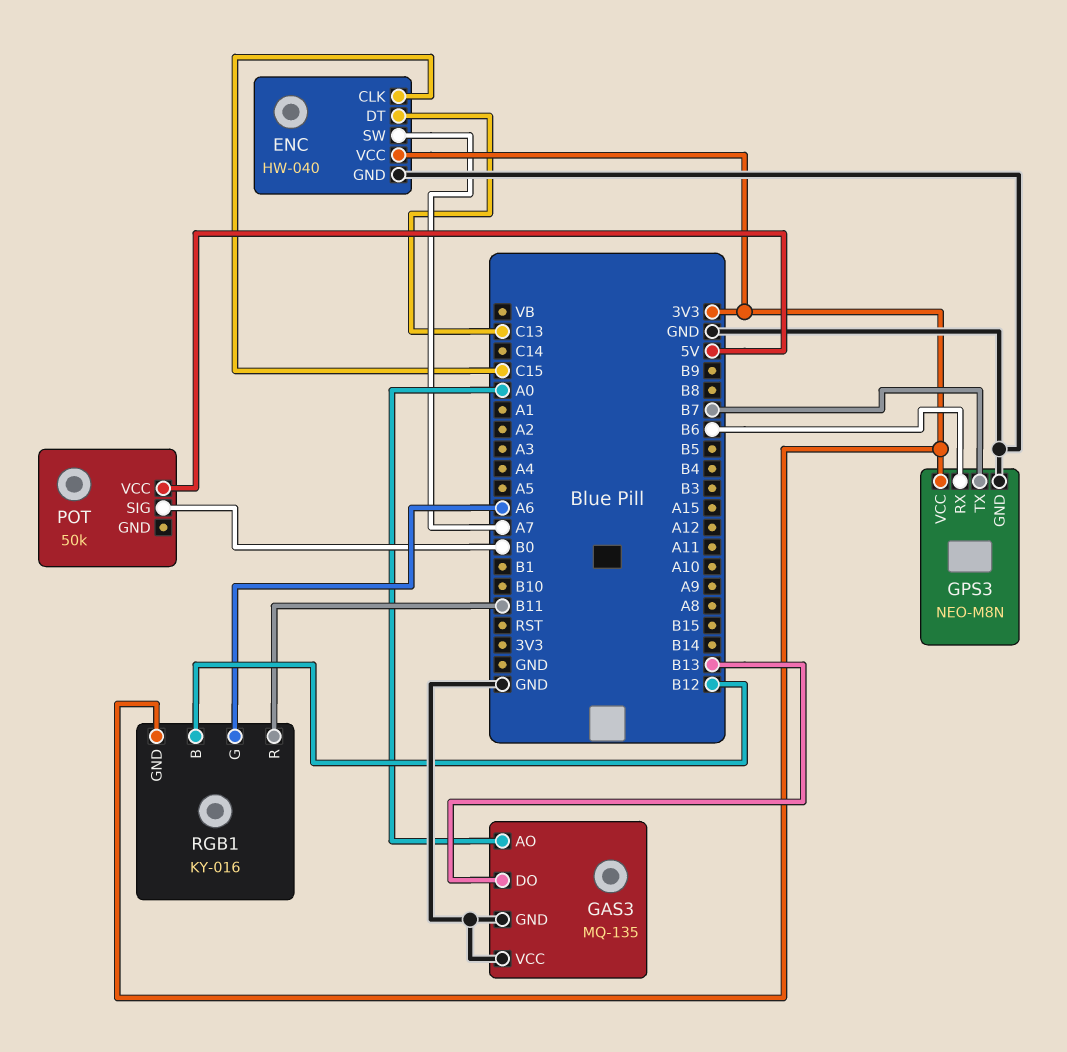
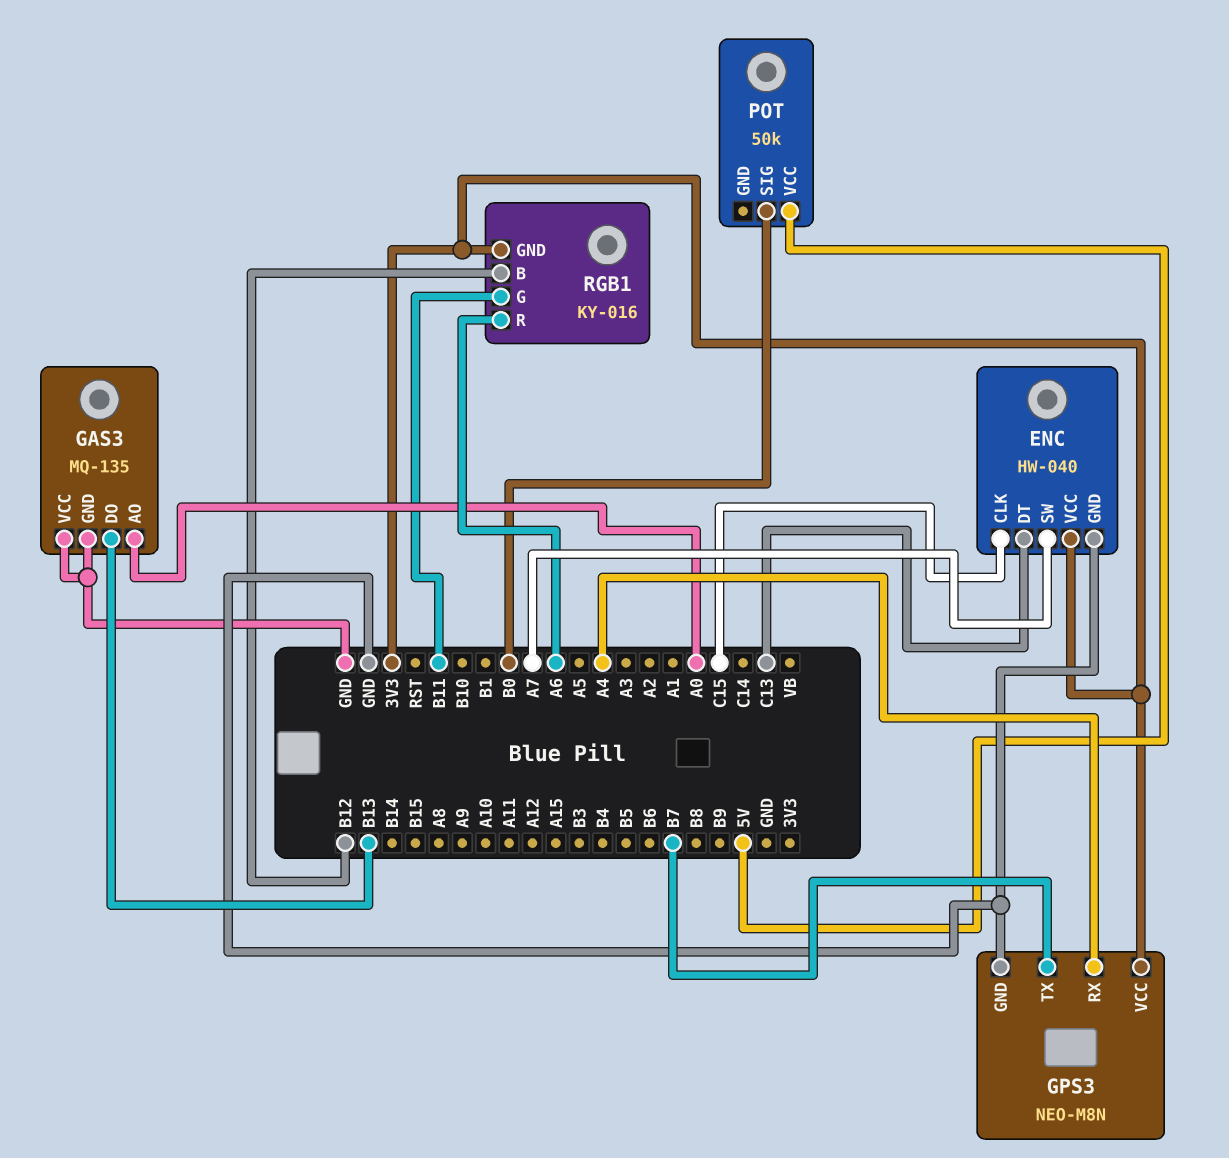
GPS3 pin RX: B6 -> A4
RGB1 pin G: A6 -> B11
RGB1 pin R: B11 -> A6

